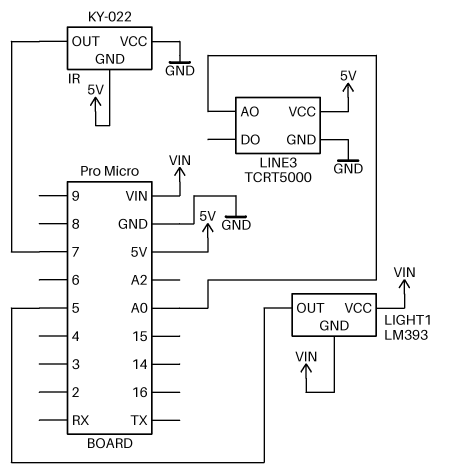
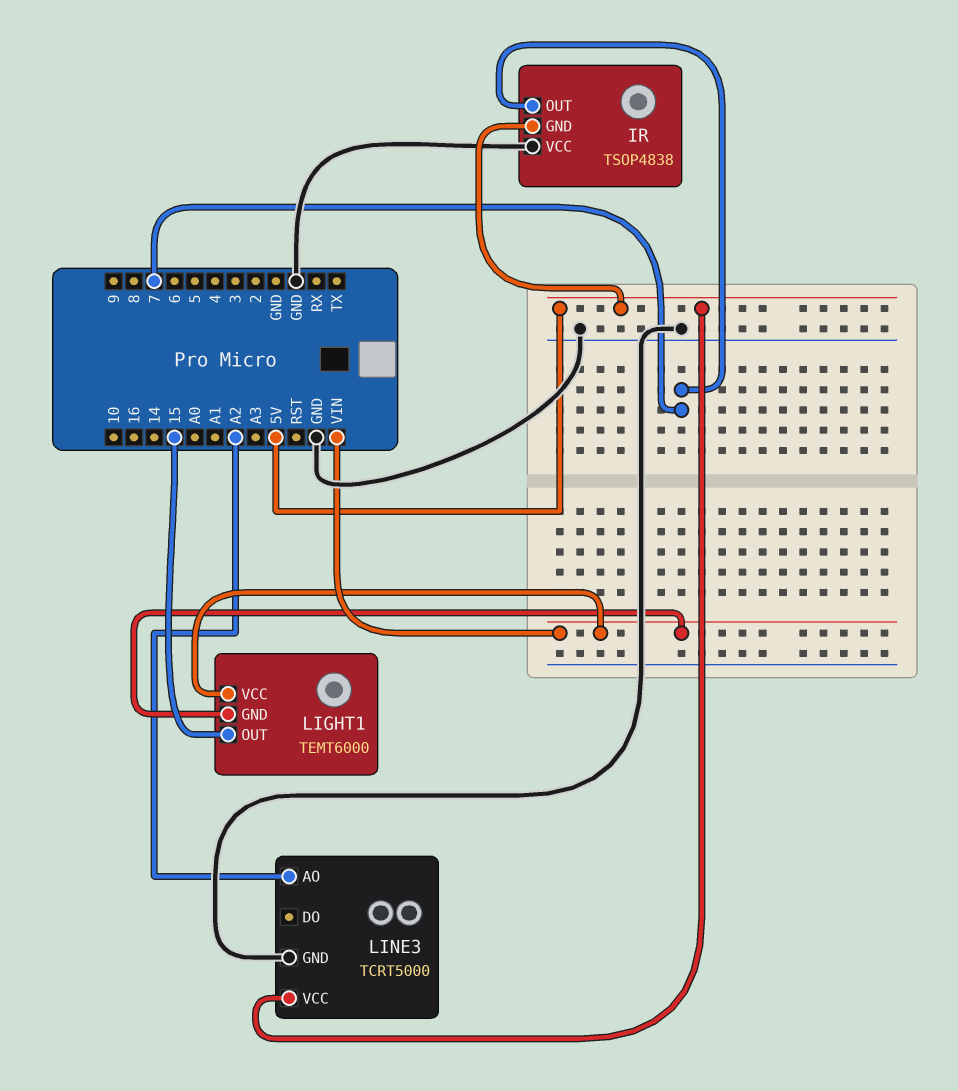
IR: KY-022 -> TSOP4838
LIGHT1: LM393 -> TEMT6000
LIGHT1 pin OUT: 5 -> 15
LINE3 pin AO: A0 -> A2

